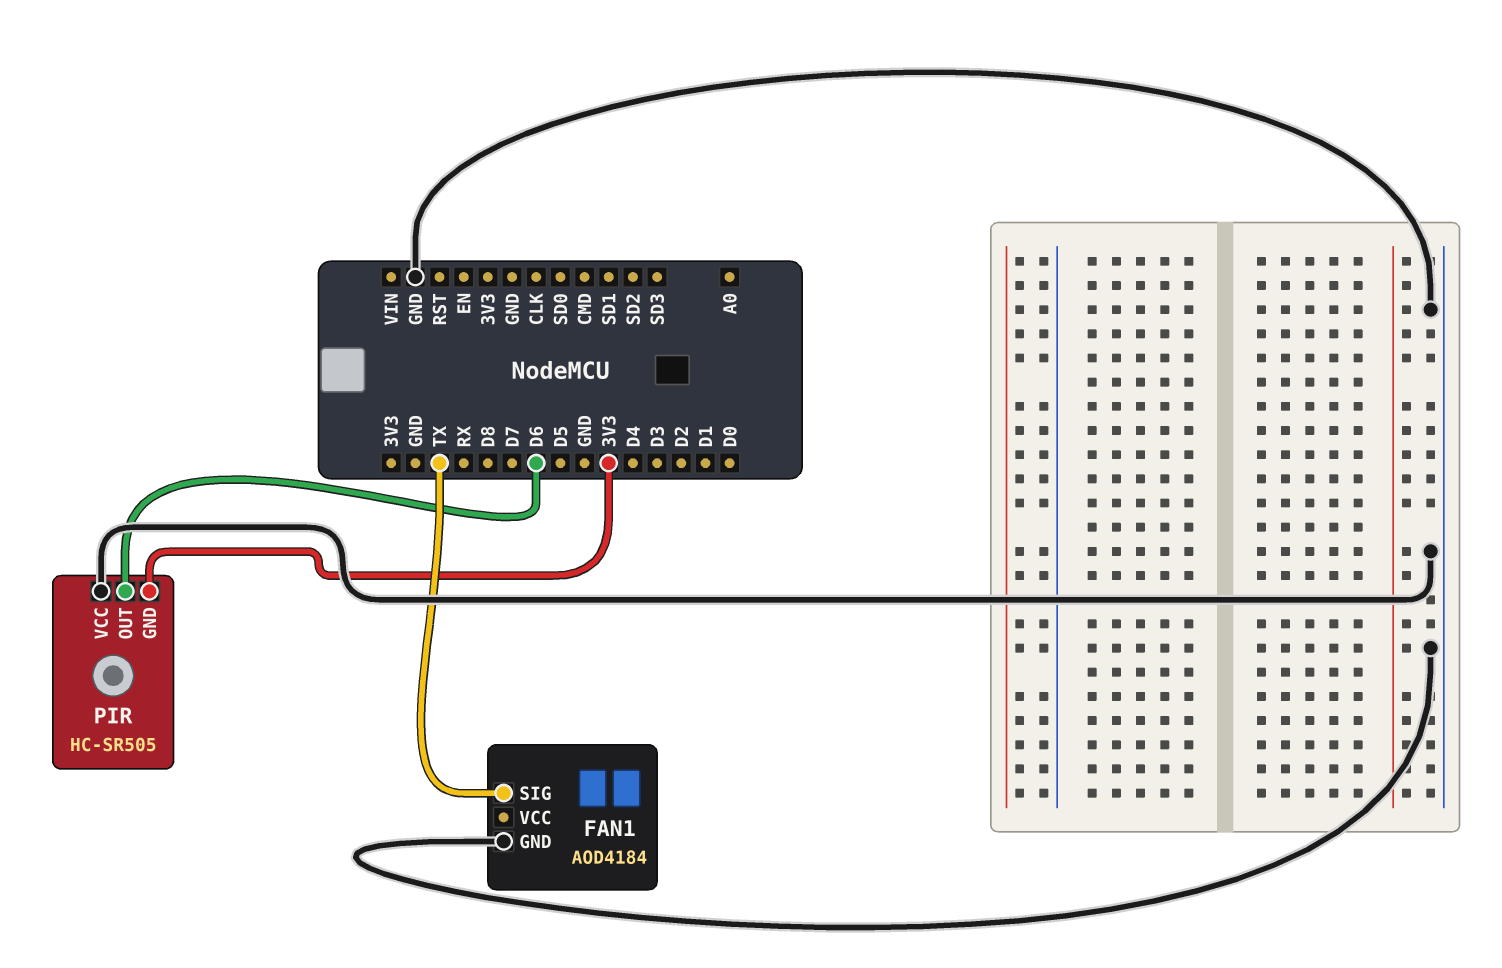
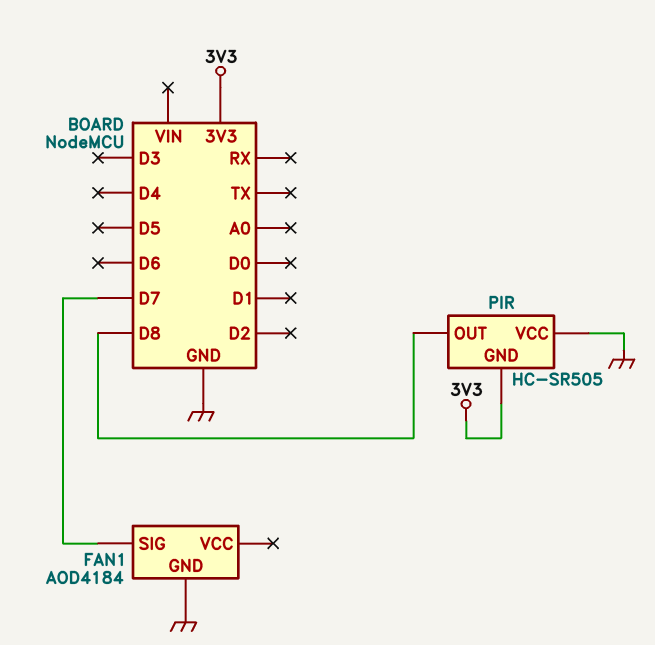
FAN1 pin SIG: TX -> D7
PIR pin OUT: D6 -> D8

